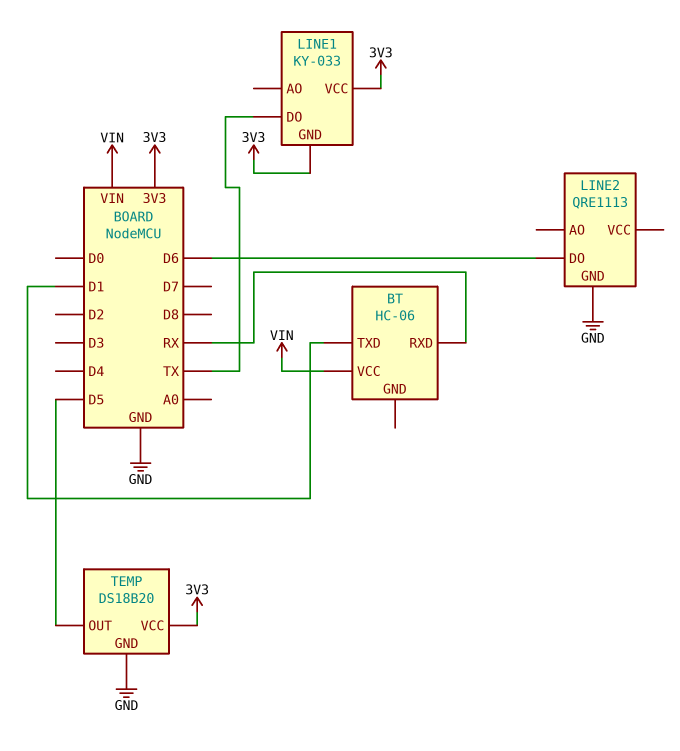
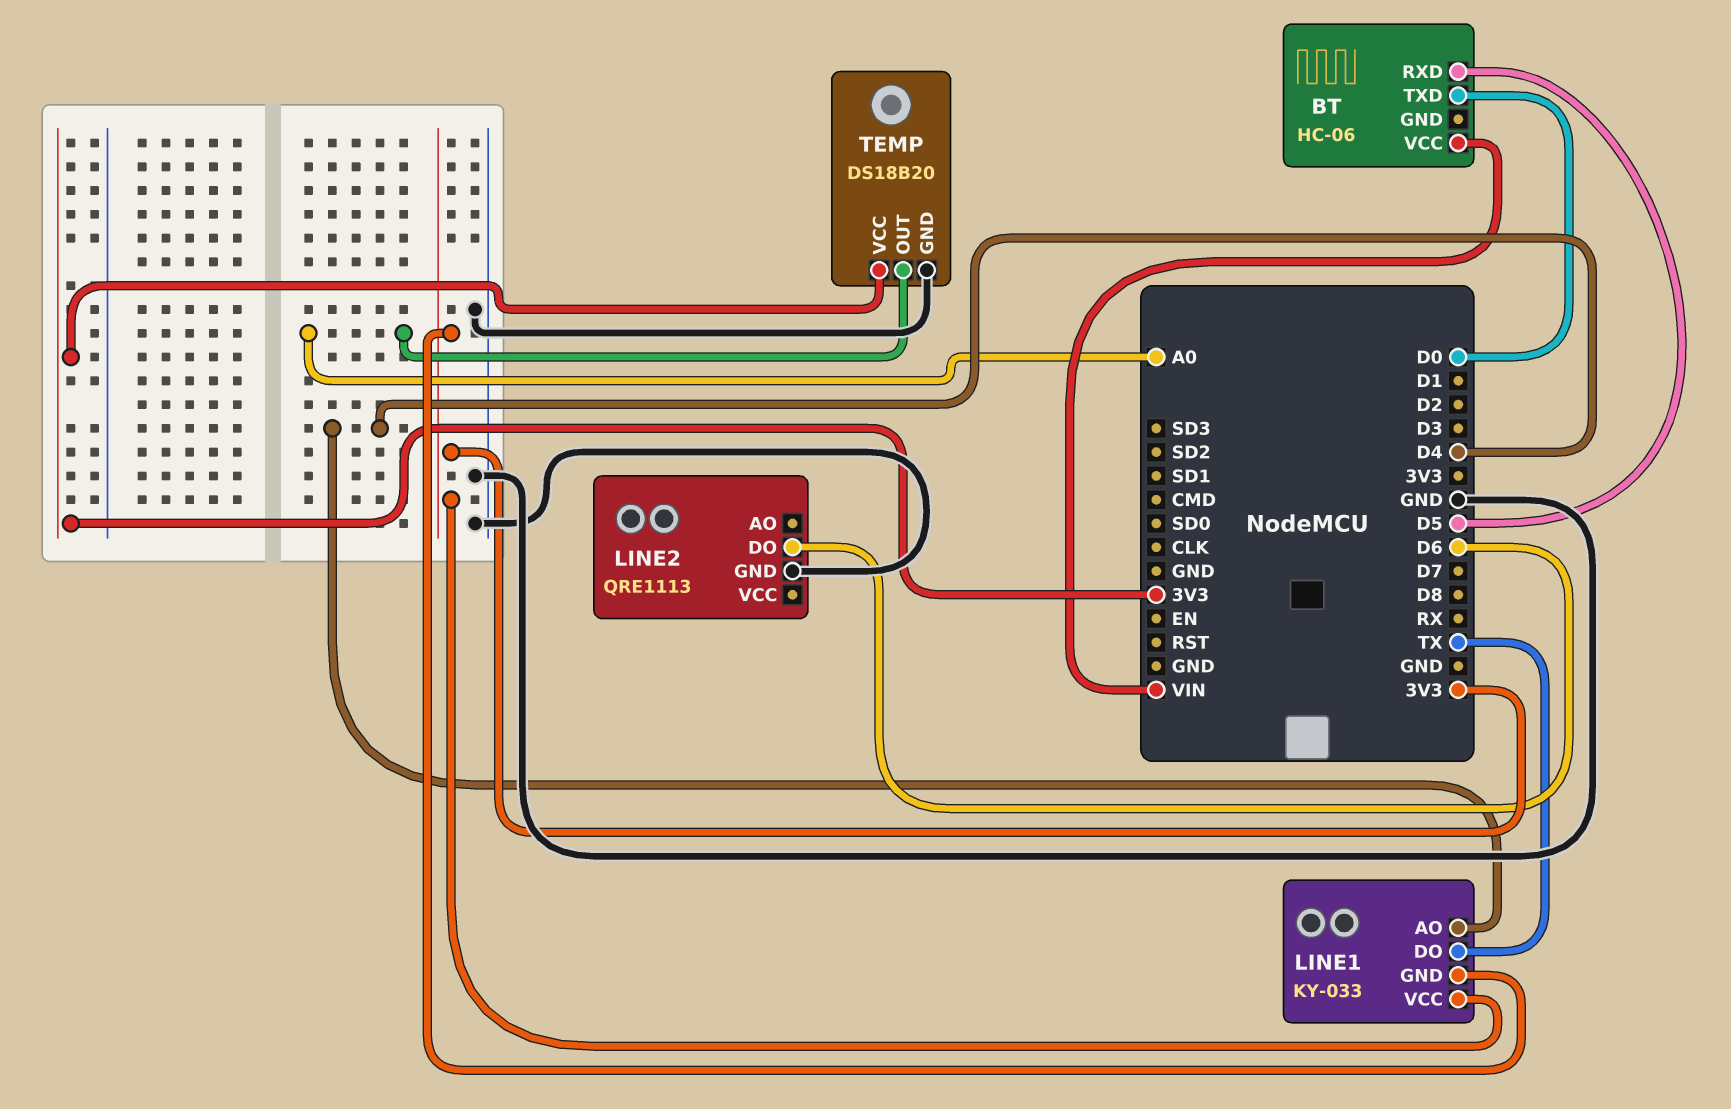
BT pin RXD: RX -> D5
BT pin TXD: D1 -> D0
LINE1 pin AO: none -> D4
TEMP pin OUT: D5 -> A0

